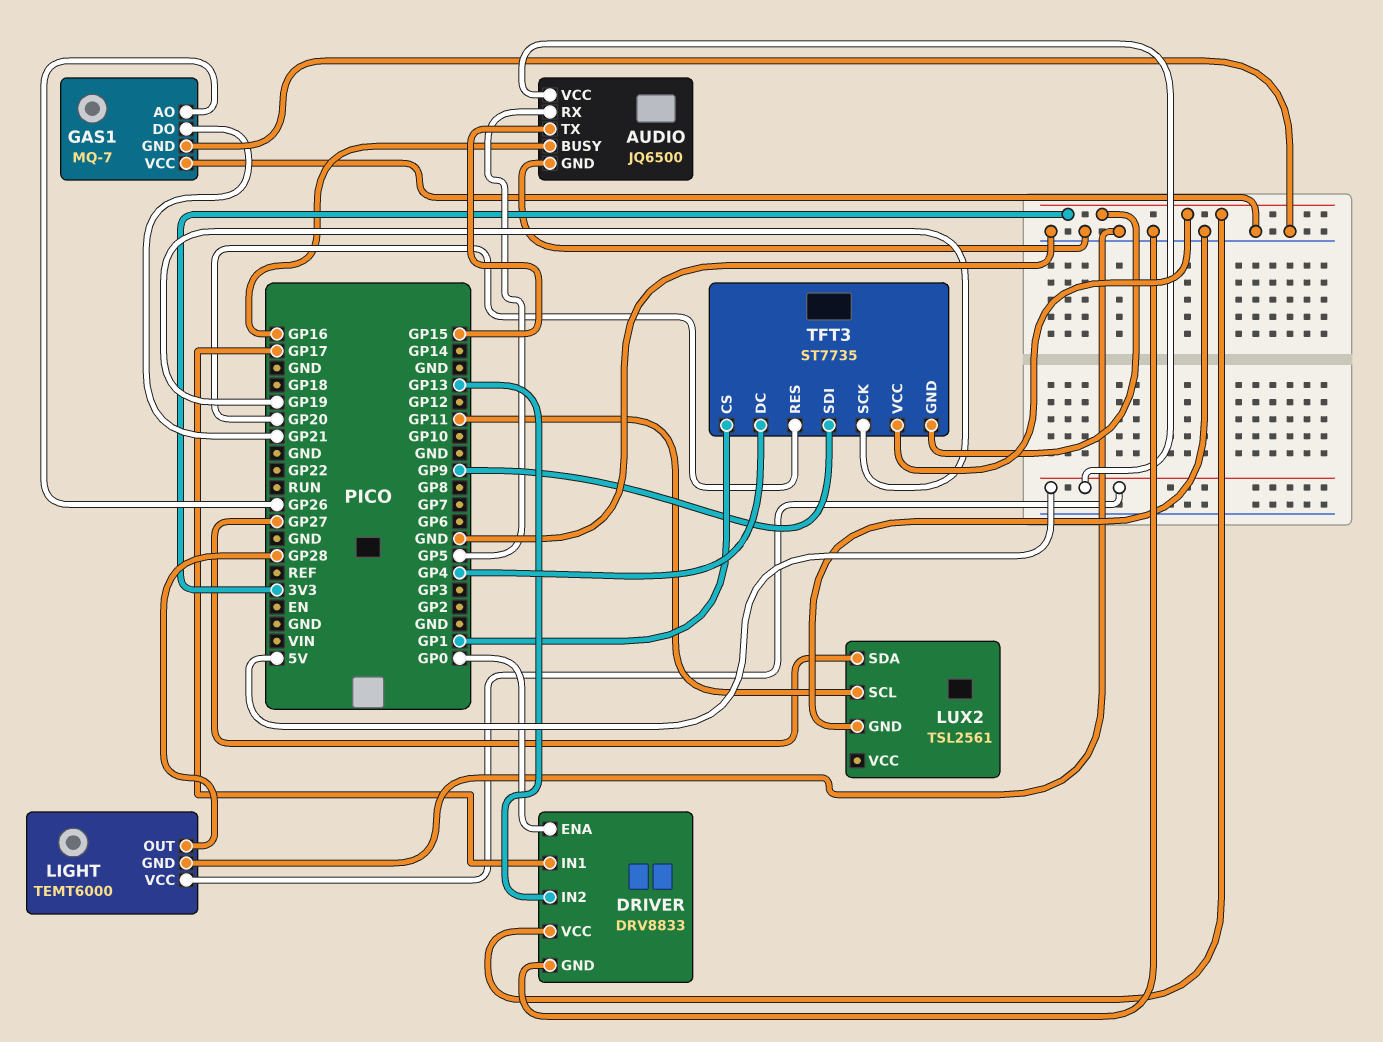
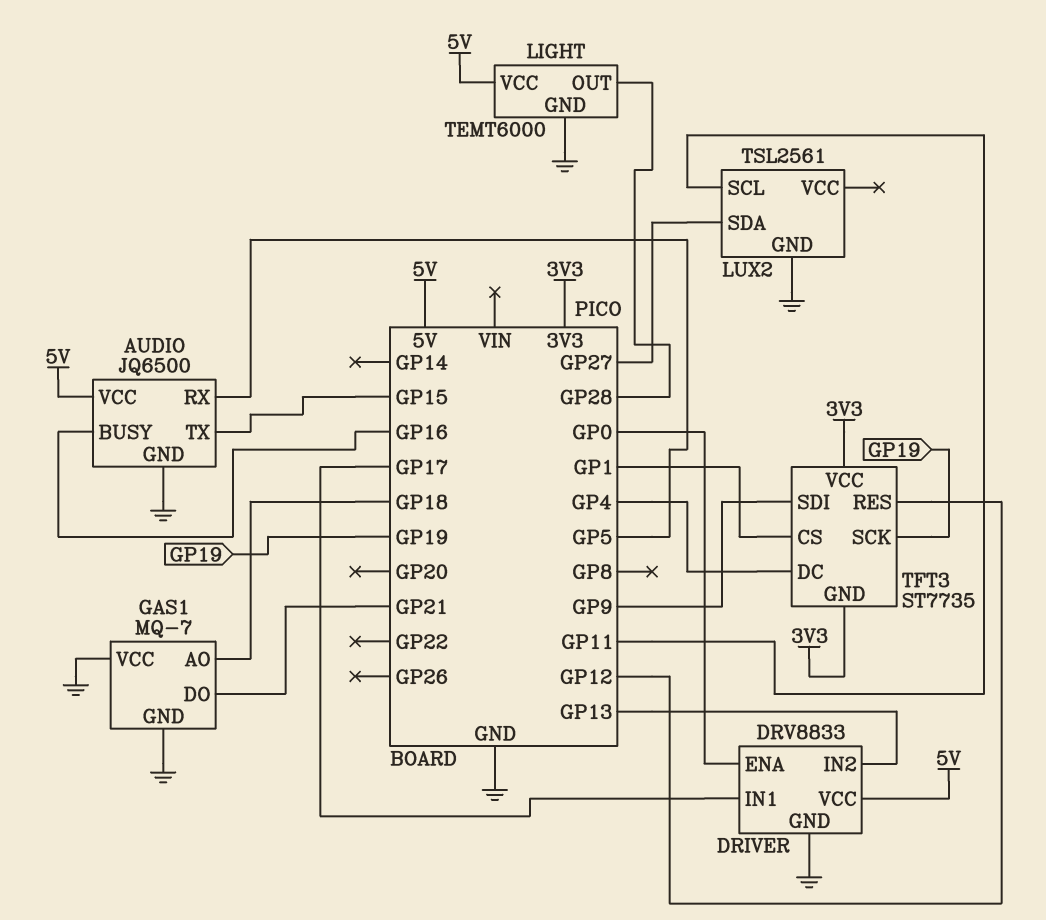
DRIVER pin VCC: 3V3 -> 5V
GAS1 pin AO: GP26 -> GP18
TFT3 pin RES: GP20 -> GP12

